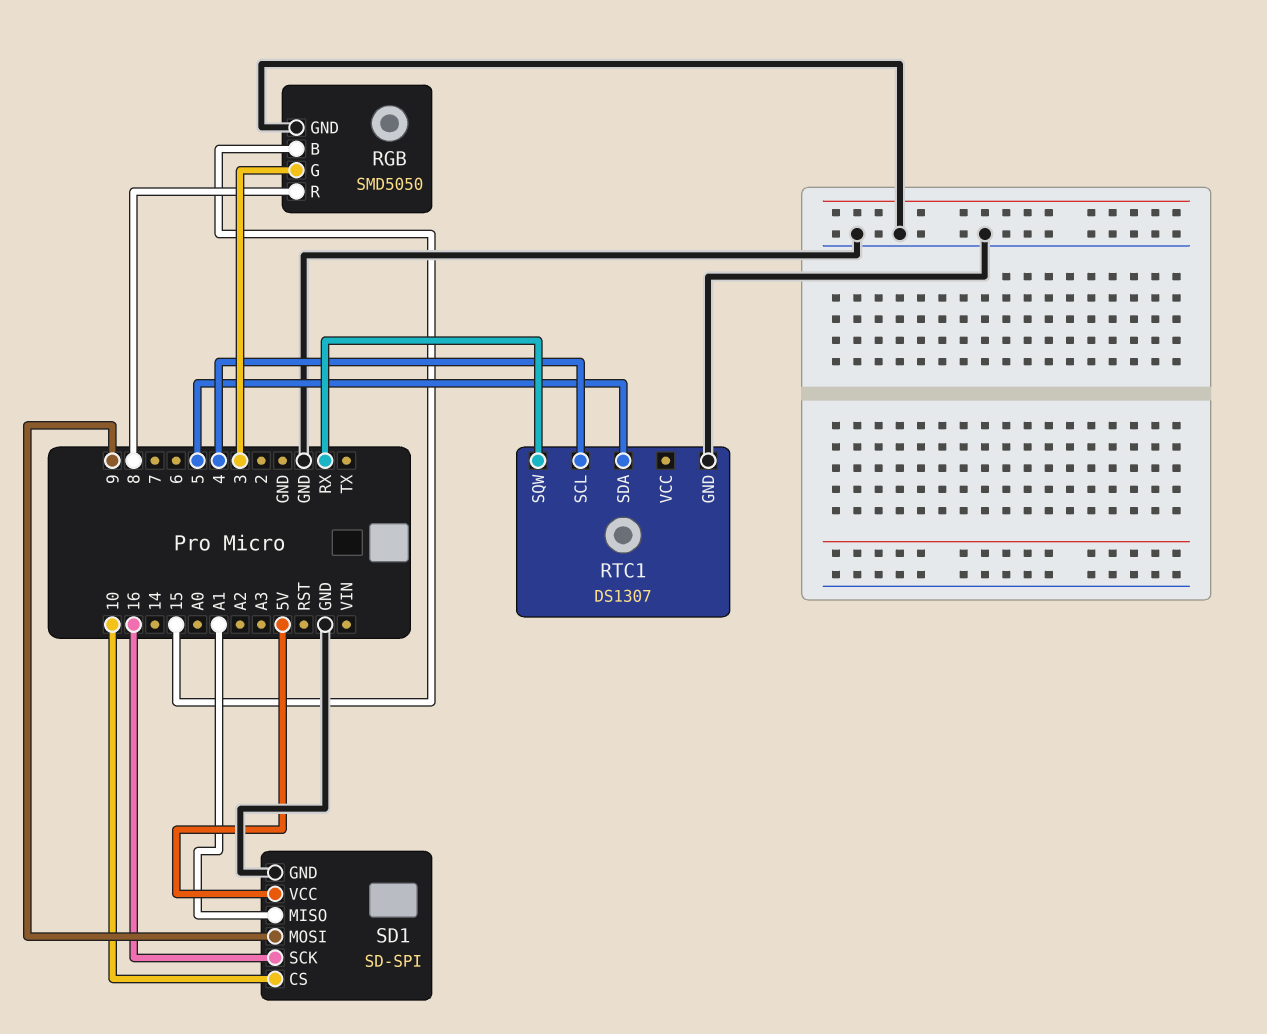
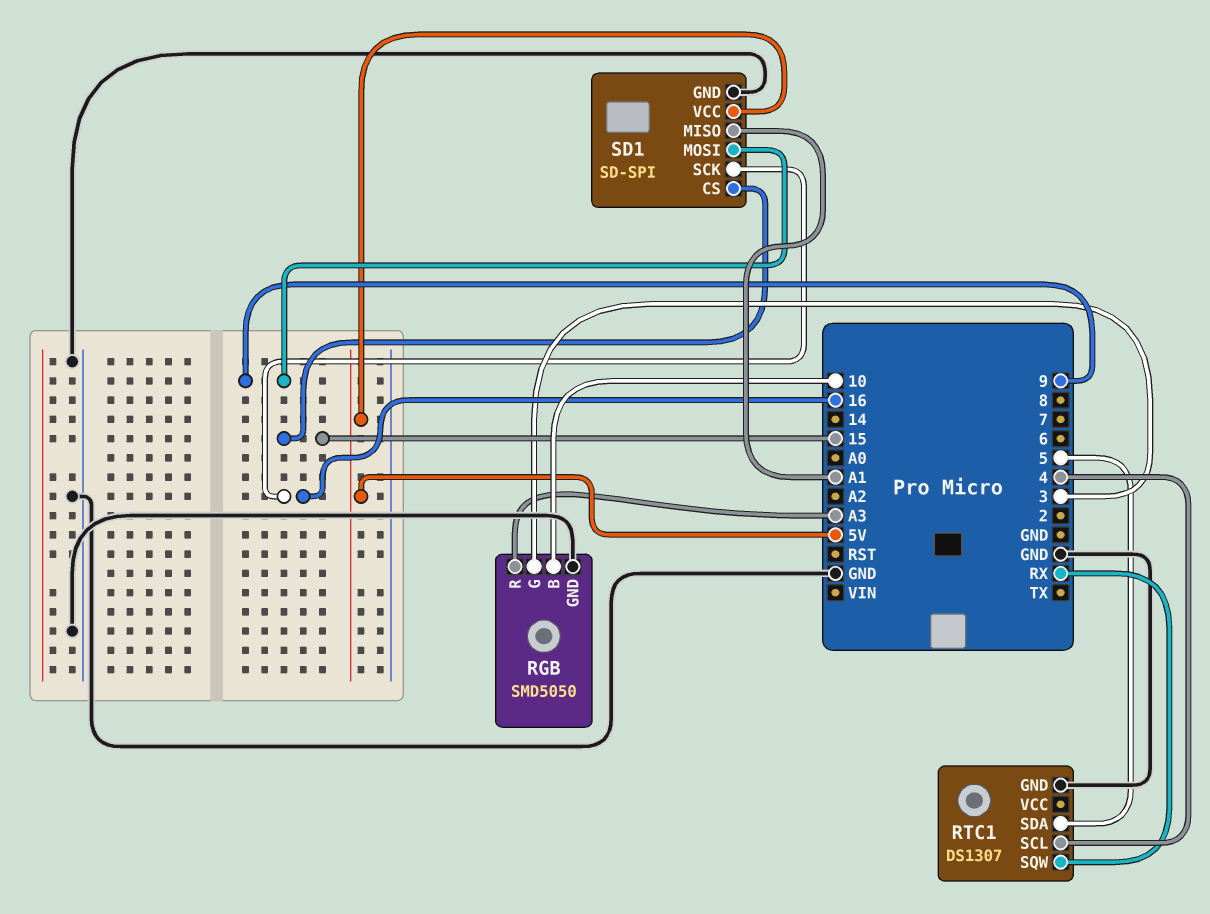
RGB pin B: 15 -> 10
RGB pin R: 8 -> A3
SD1 pin CS: 10 -> 15

